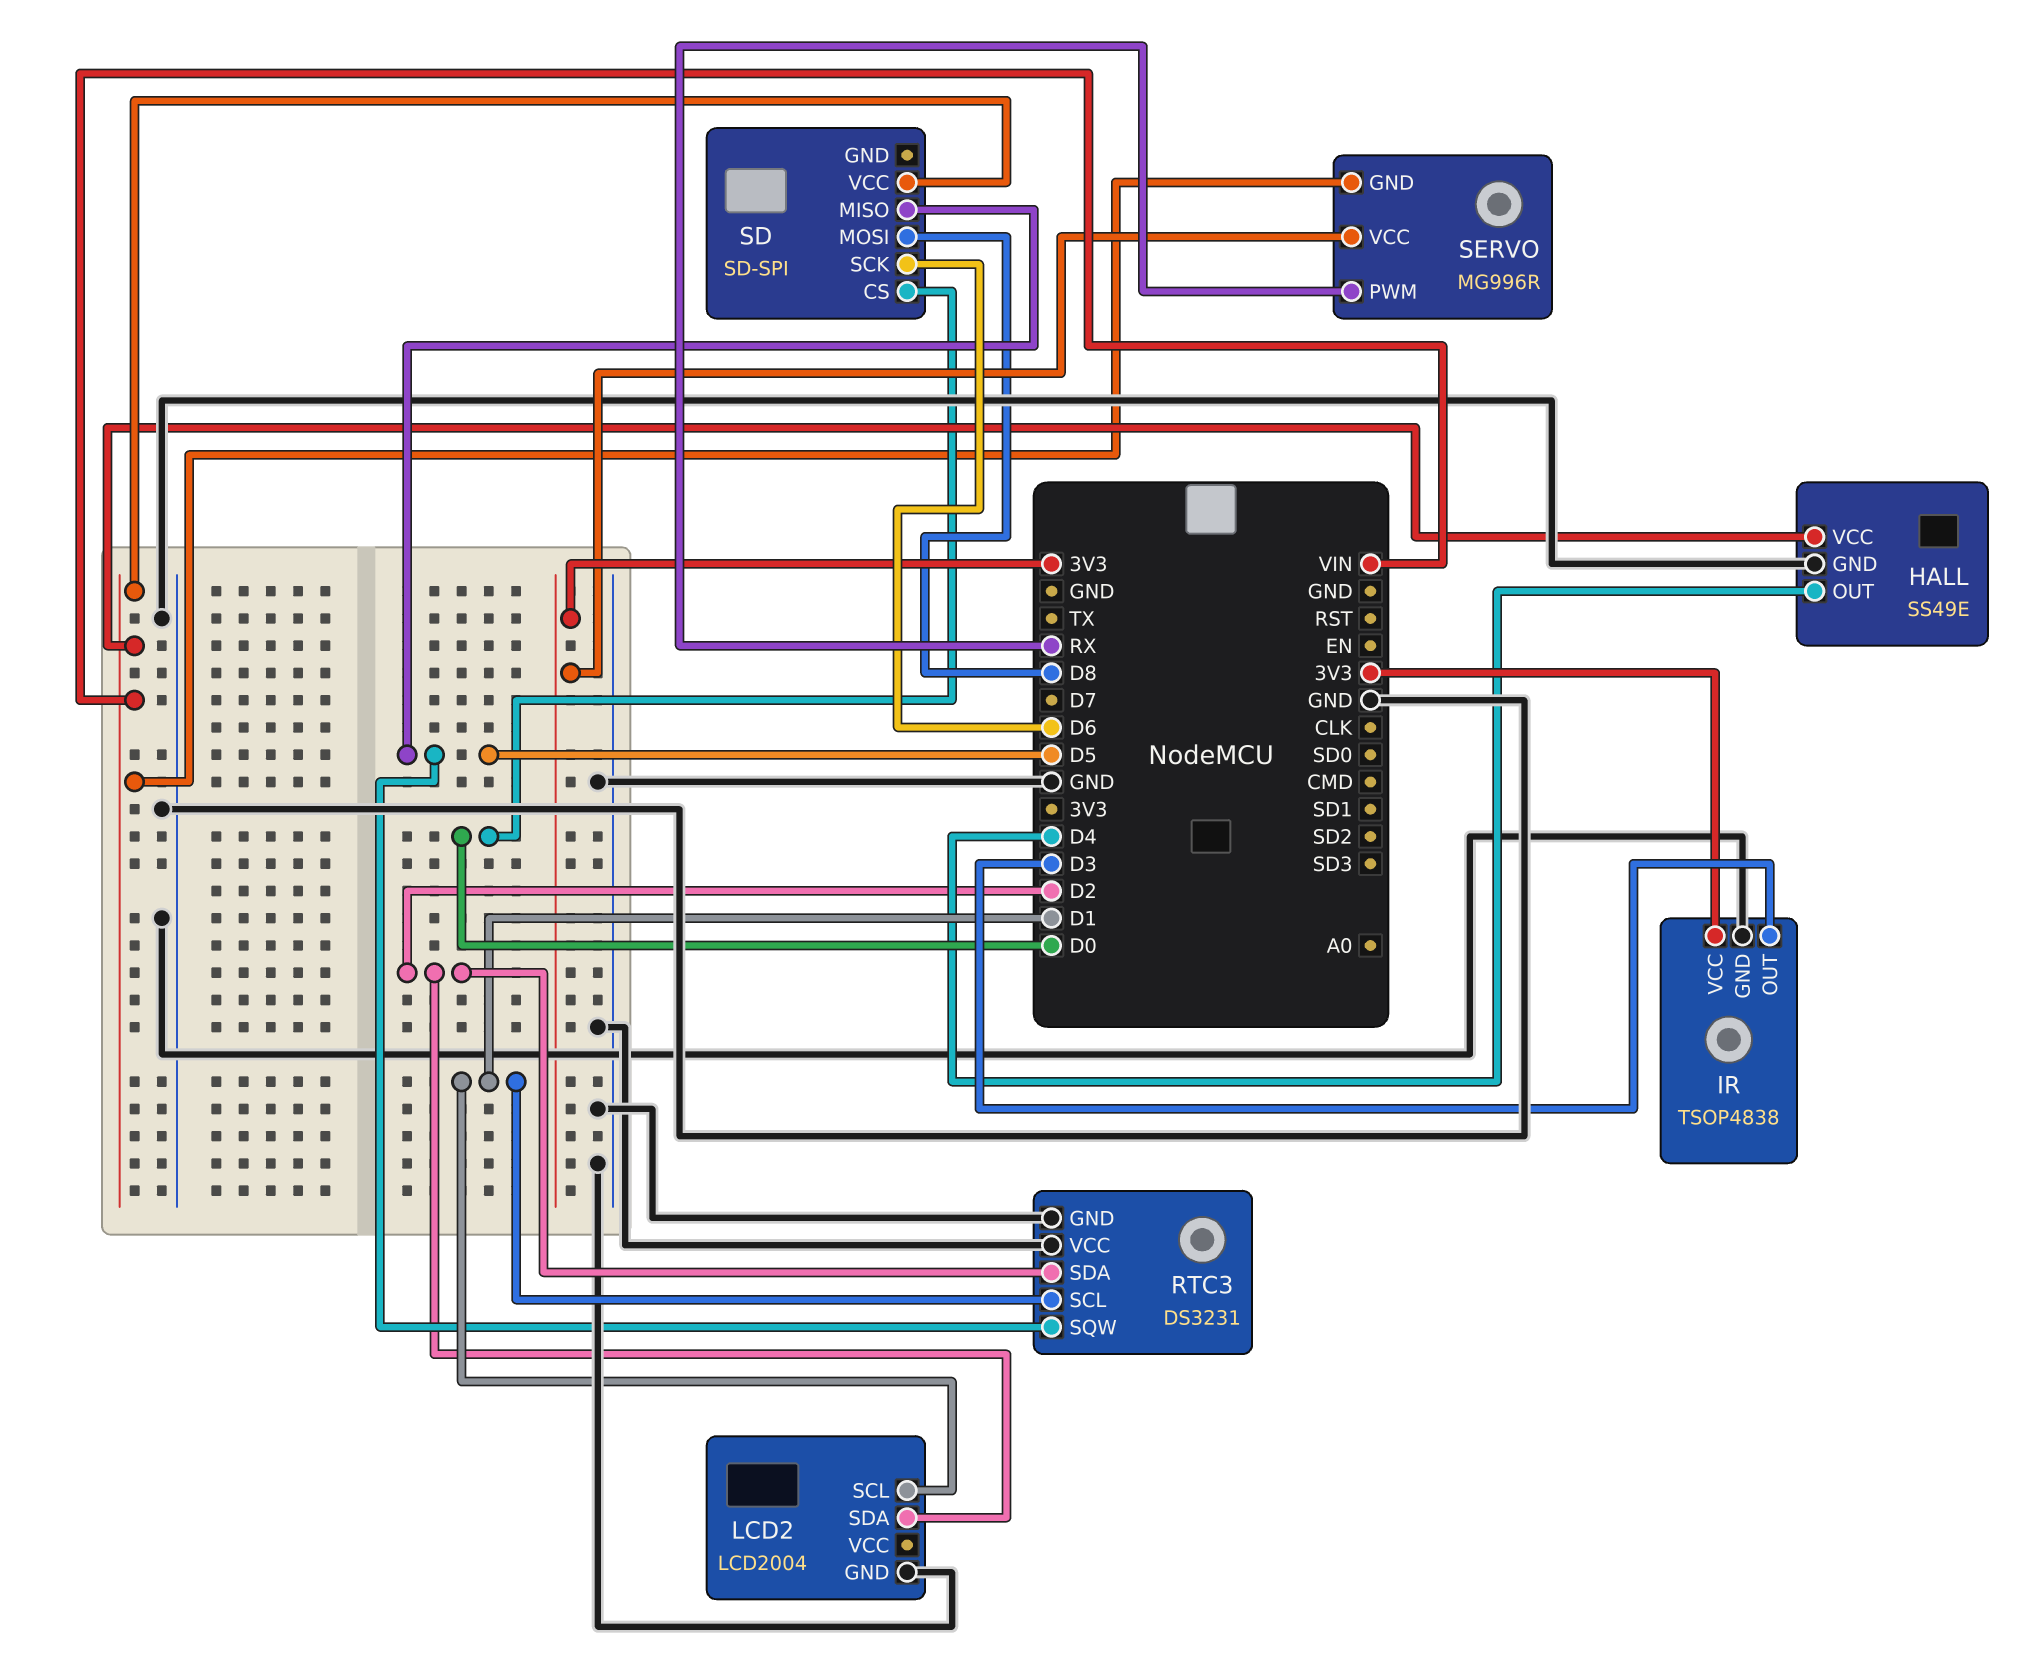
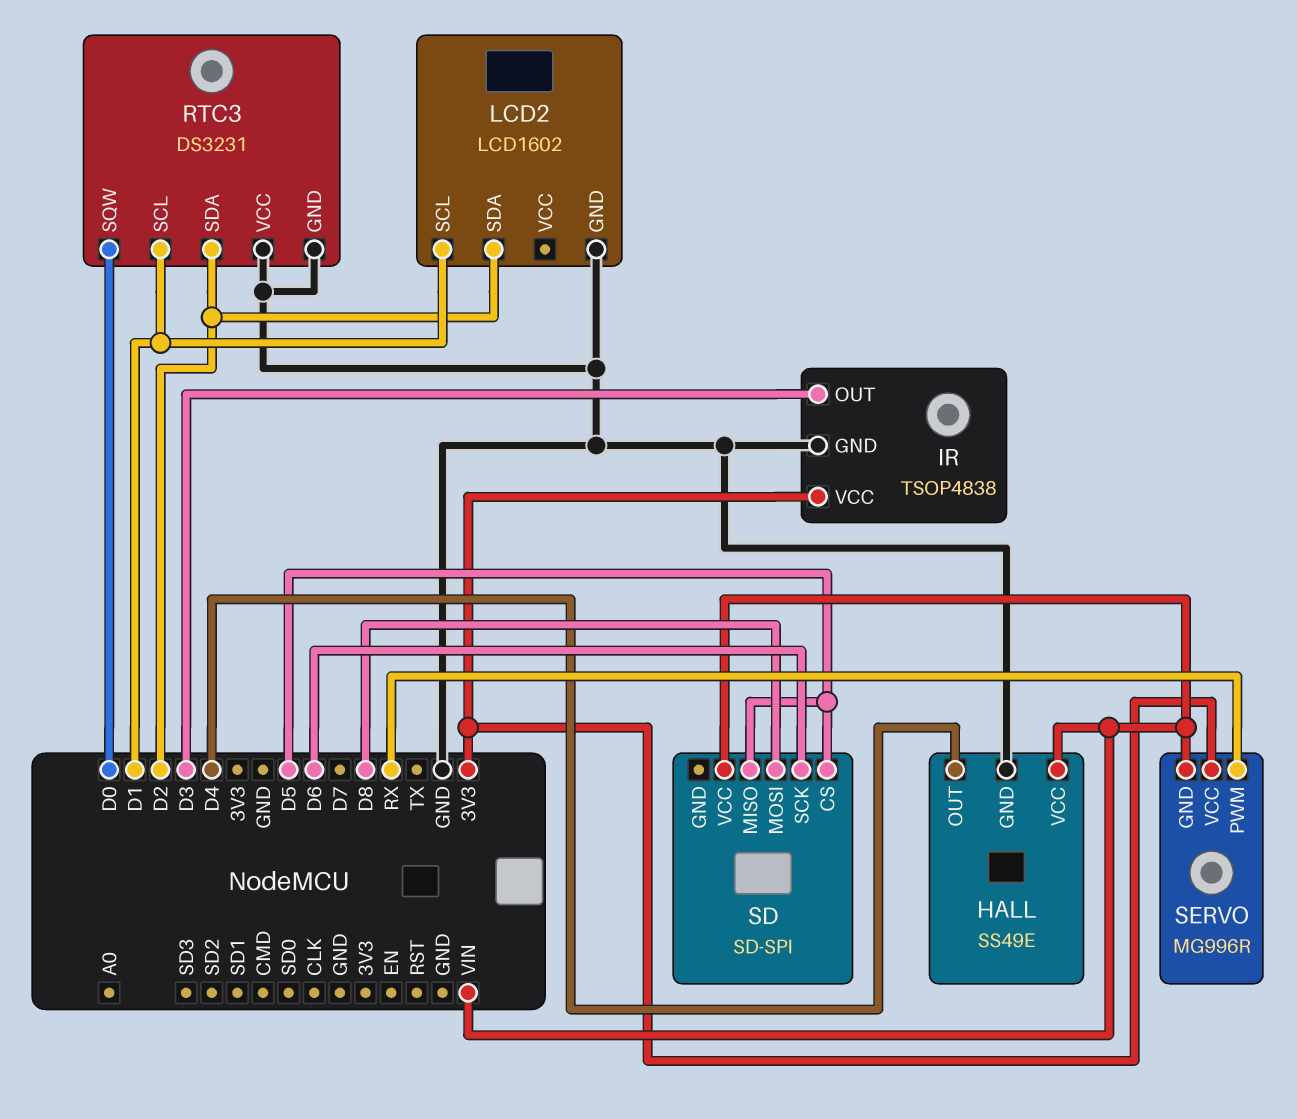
LCD2: LCD2004 -> LCD1602
RTC3 pin SQW: D5 -> D0
SD pin CS: D0 -> D5

